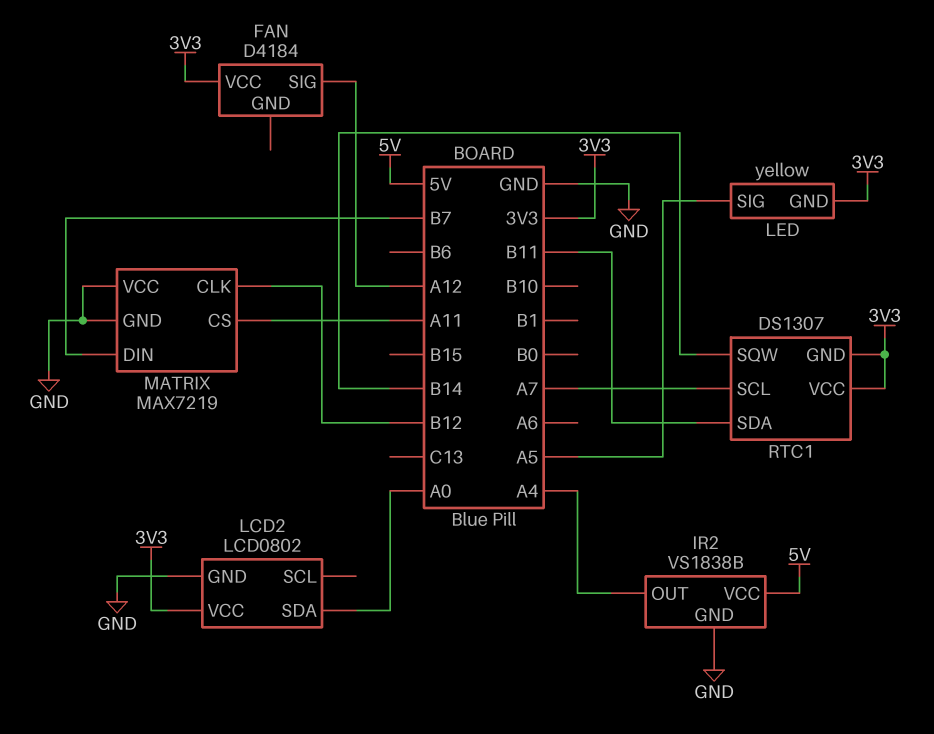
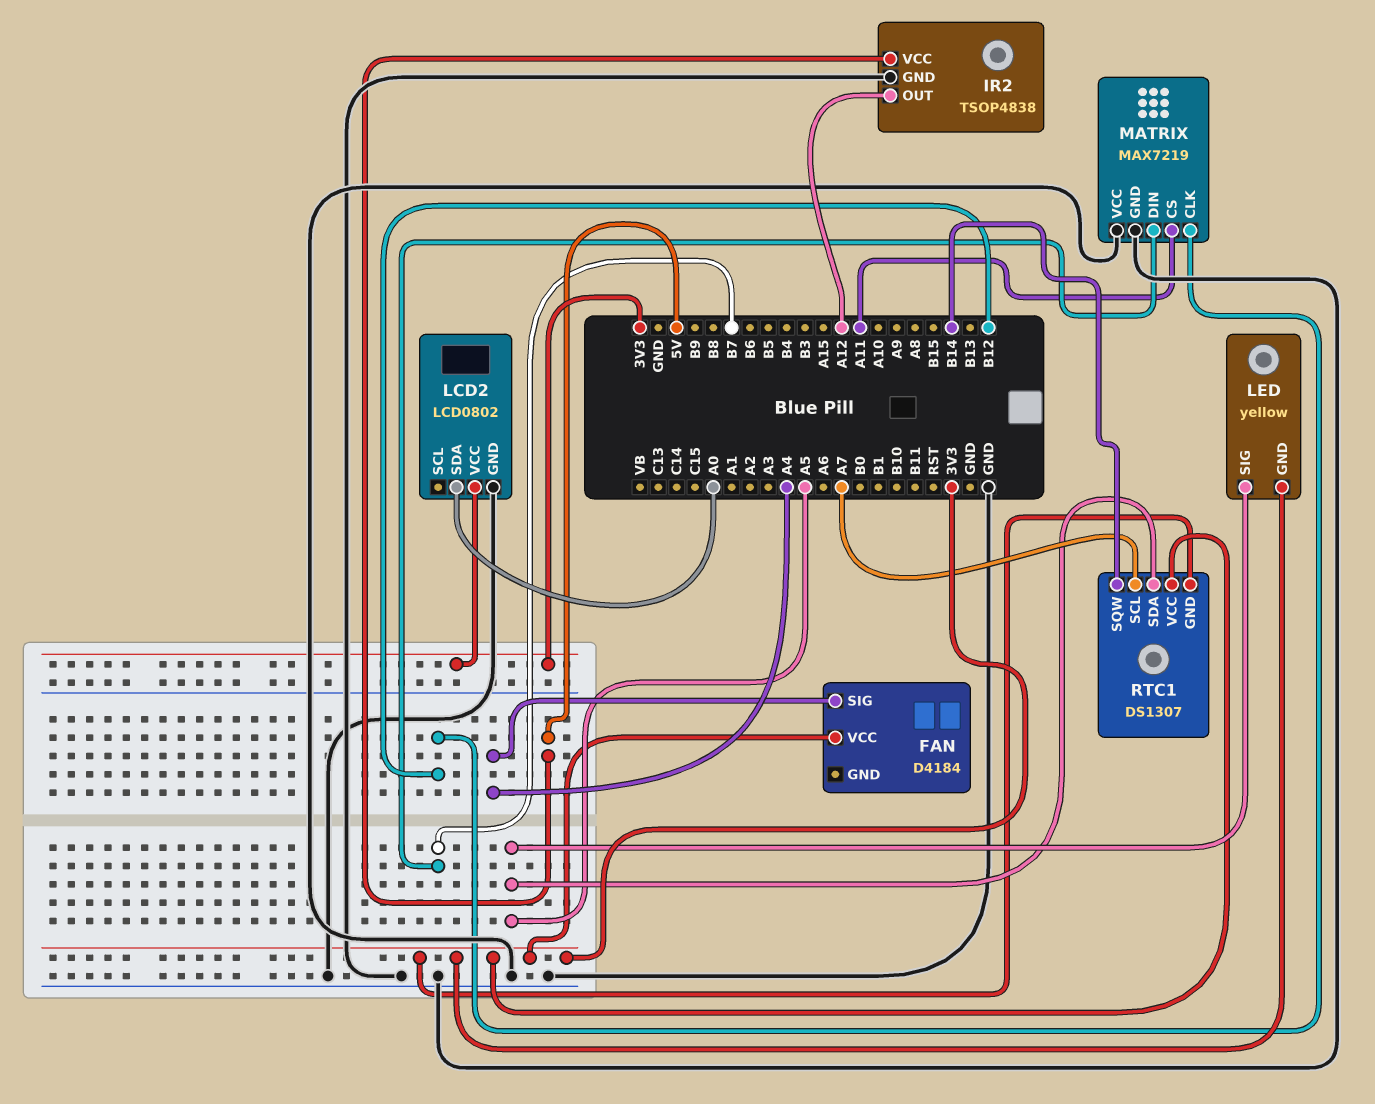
FAN pin SIG: A12 -> A4
IR2: VS1838B -> TSOP4838
IR2 pin OUT: A4 -> A12
RTC1 pin SDA: B11 -> A5

